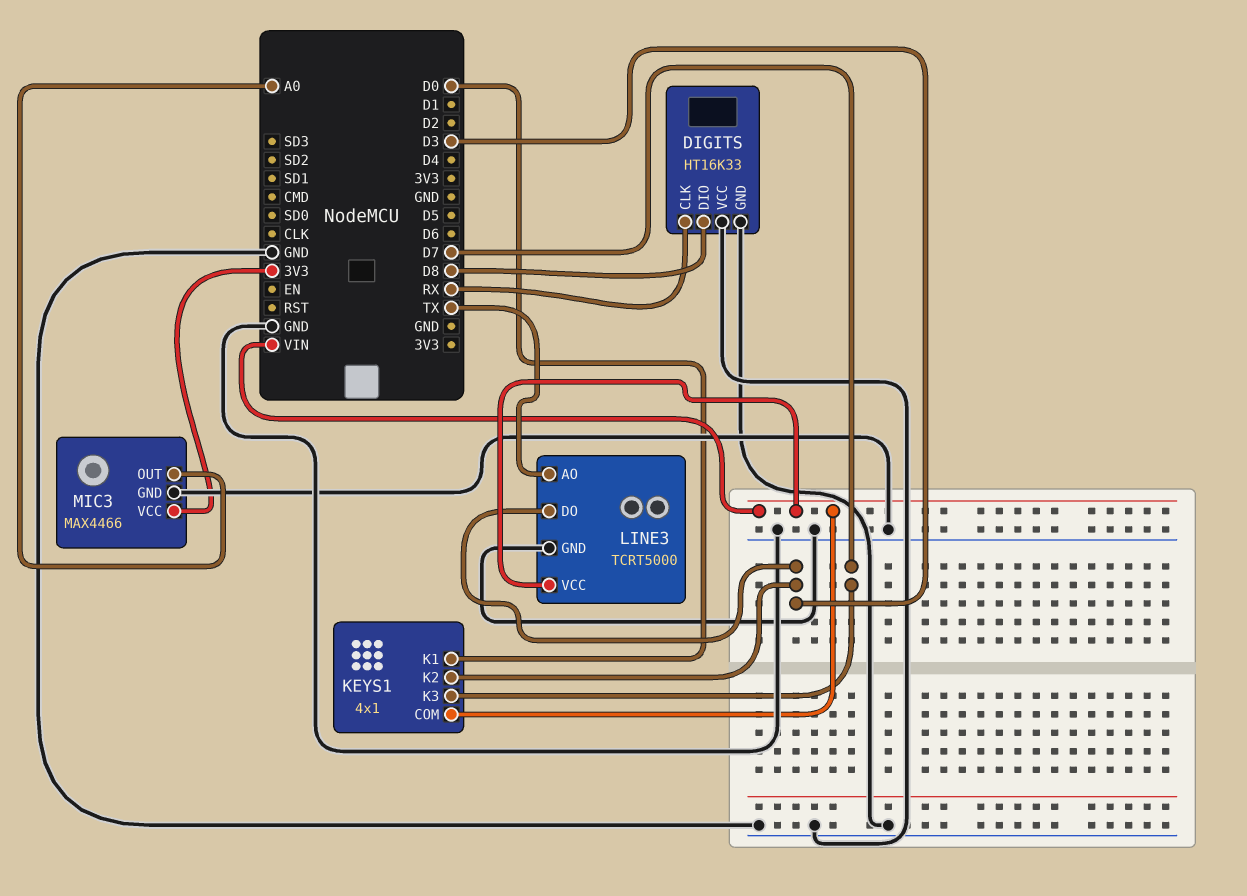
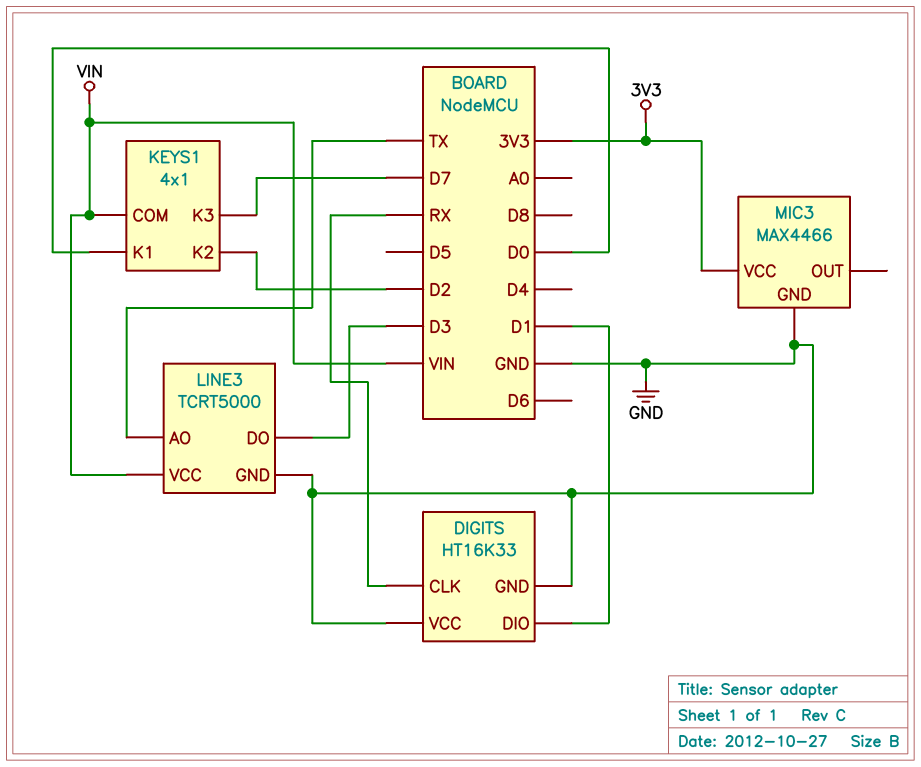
DIGITS pin DIO: D8 -> D1
KEYS1 pin K2: D3 -> D2
MIC3 pin OUT: A0 -> none

